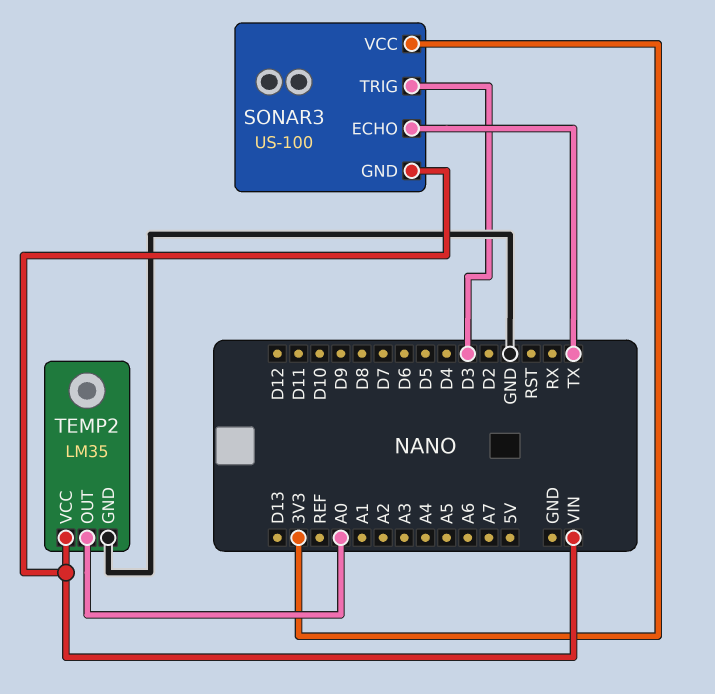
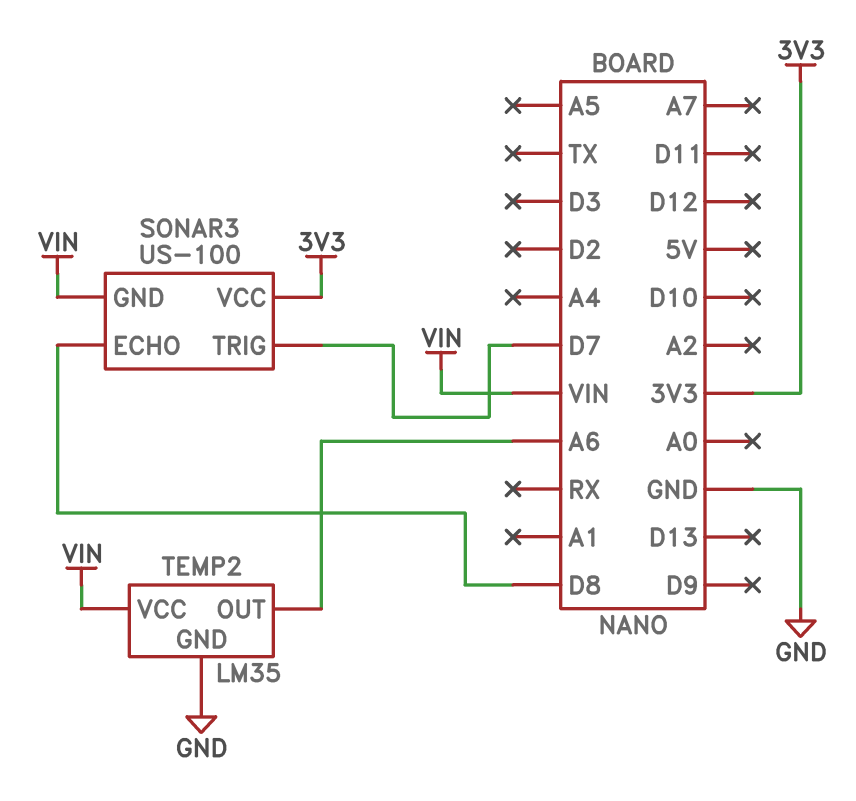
SONAR3 pin ECHO: TX -> D8
SONAR3 pin TRIG: D3 -> D7
TEMP2 pin OUT: A0 -> A6

